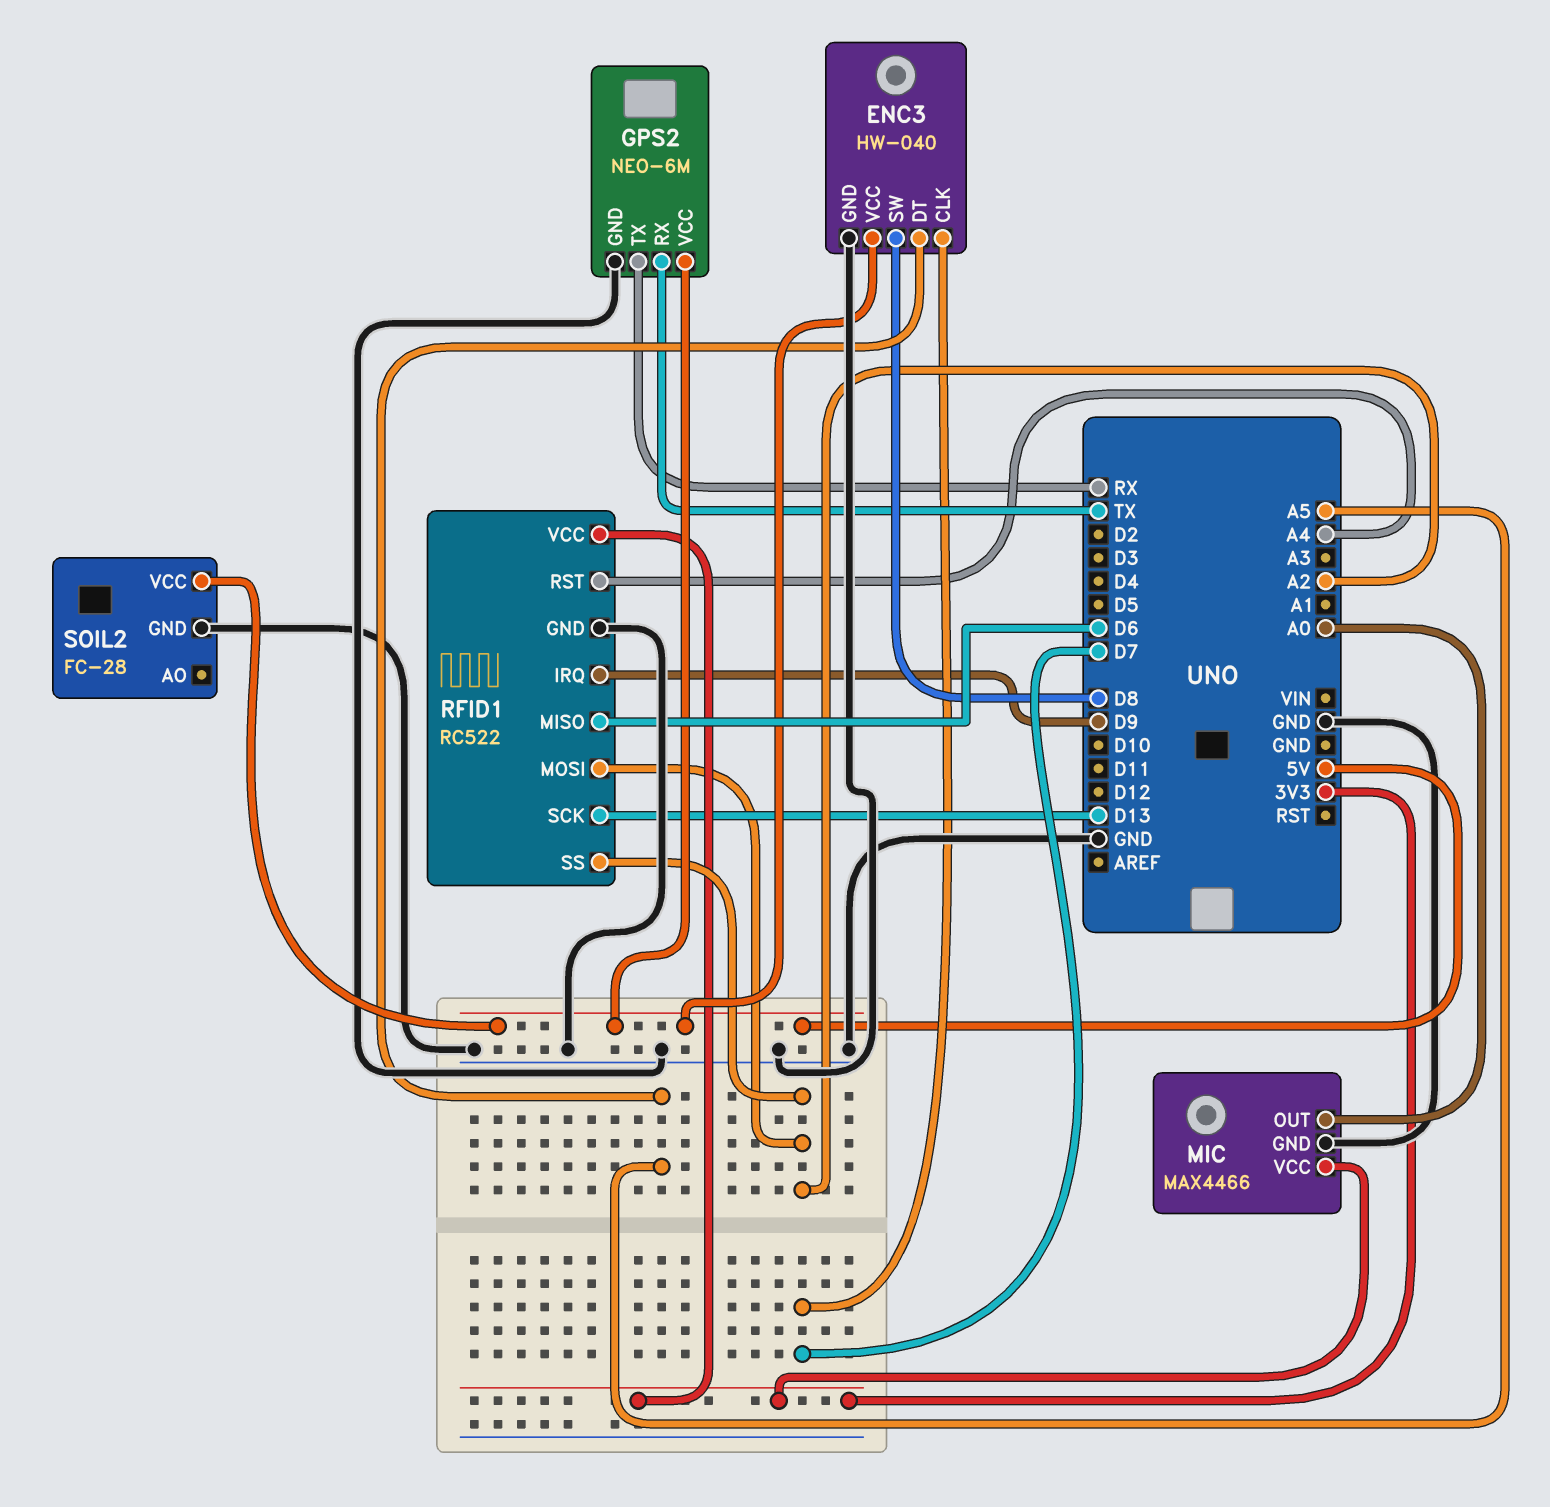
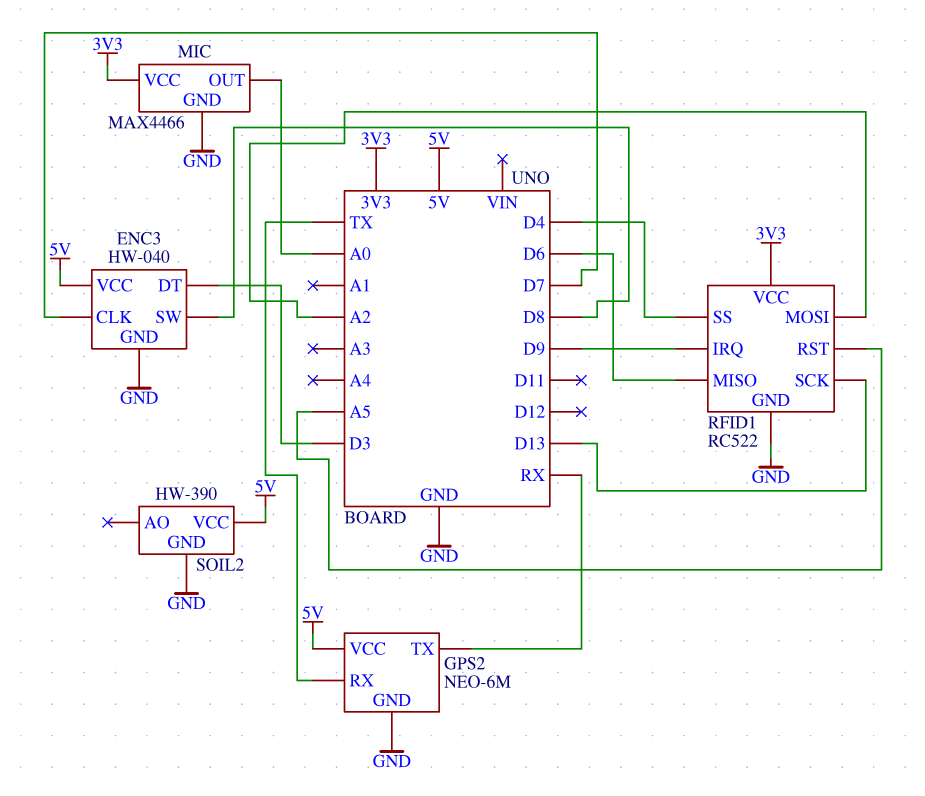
ENC3 pin DT: A5 -> D3
RFID1 pin RST: A4 -> A5
RFID1 pin SS: A2 -> D4
SOIL2: FC-28 -> HW-390

